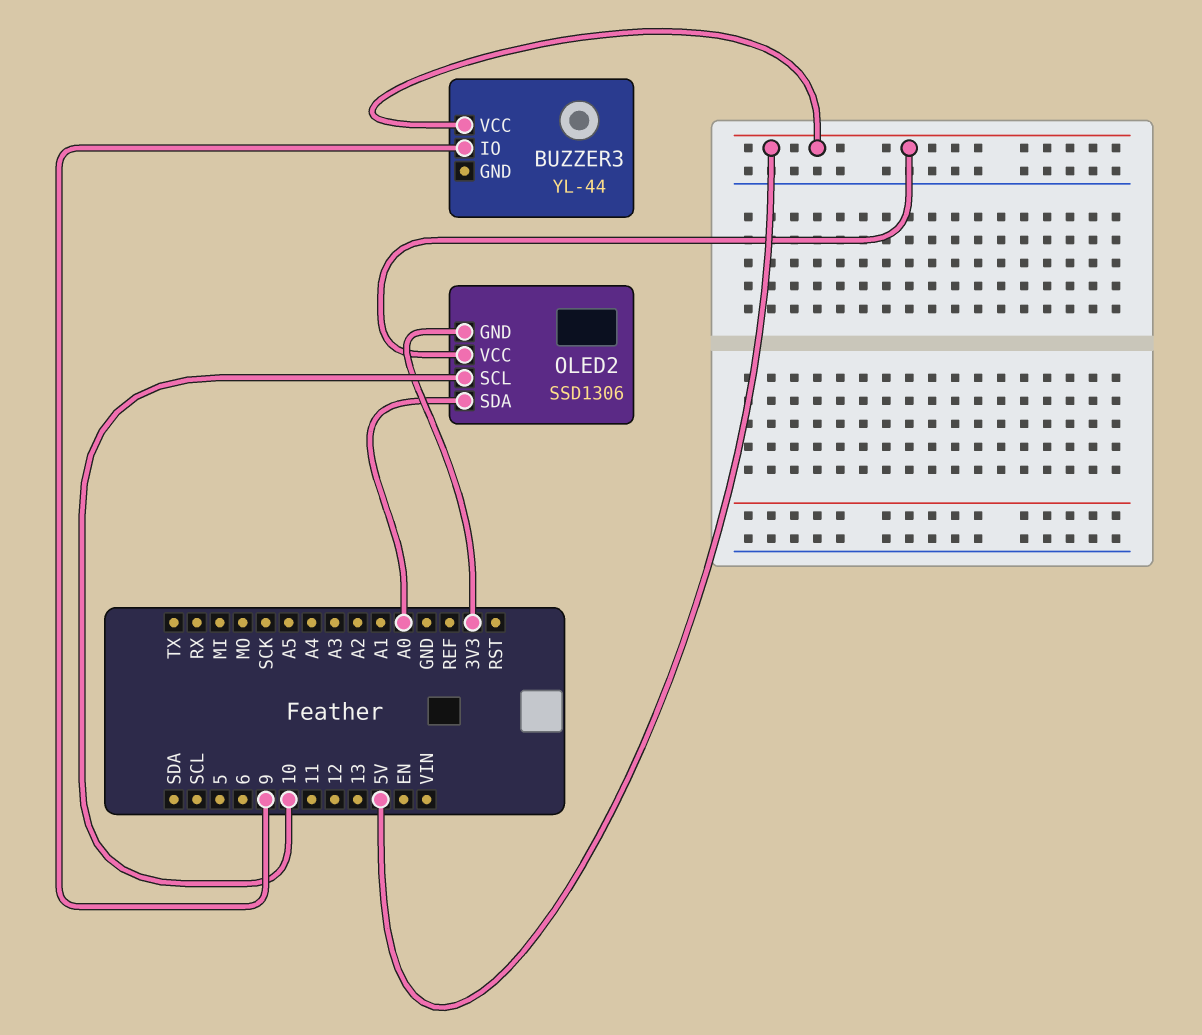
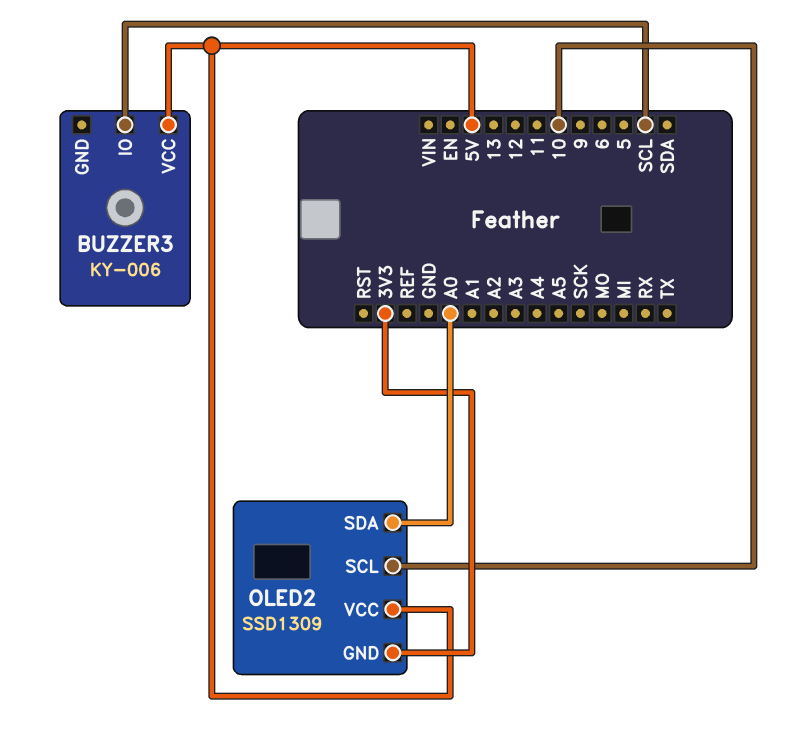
BUZZER3: YL-44 -> KY-006
BUZZER3 pin IO: 9 -> SCL
OLED2: SSD1306 -> SSD1309

